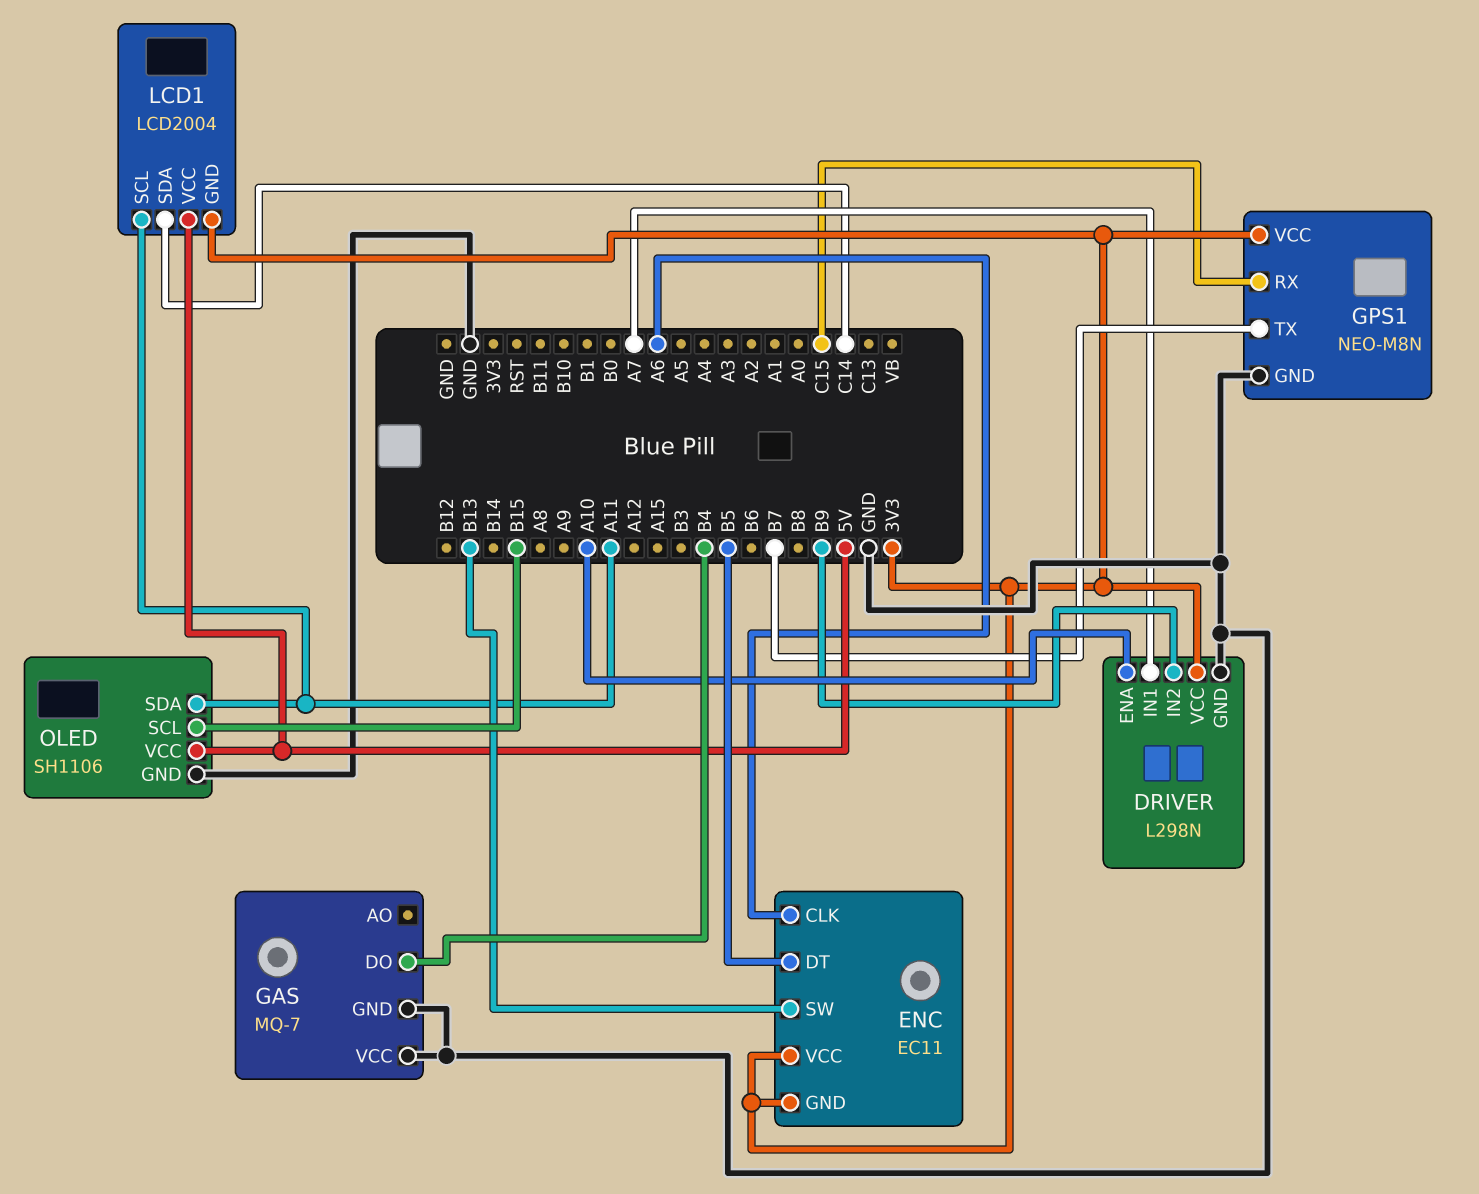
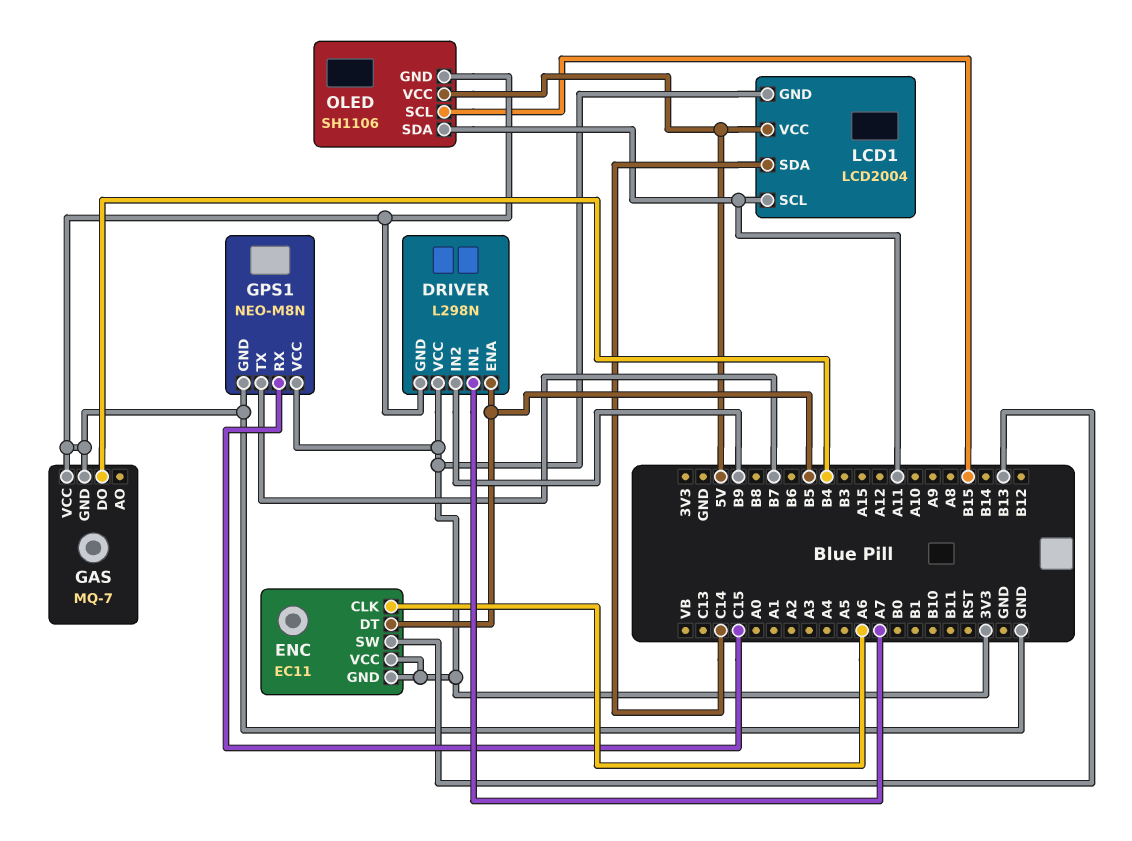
DRIVER pin ENA: A10 -> B5

